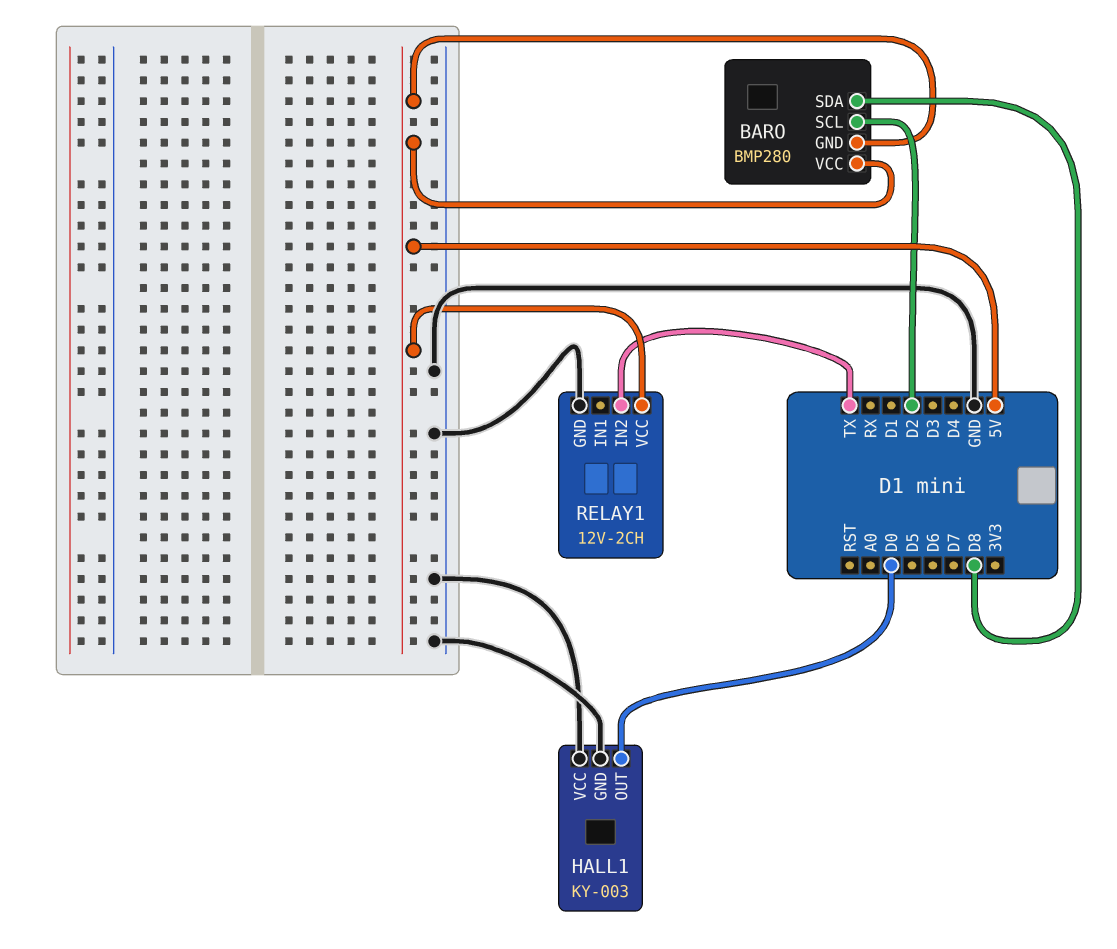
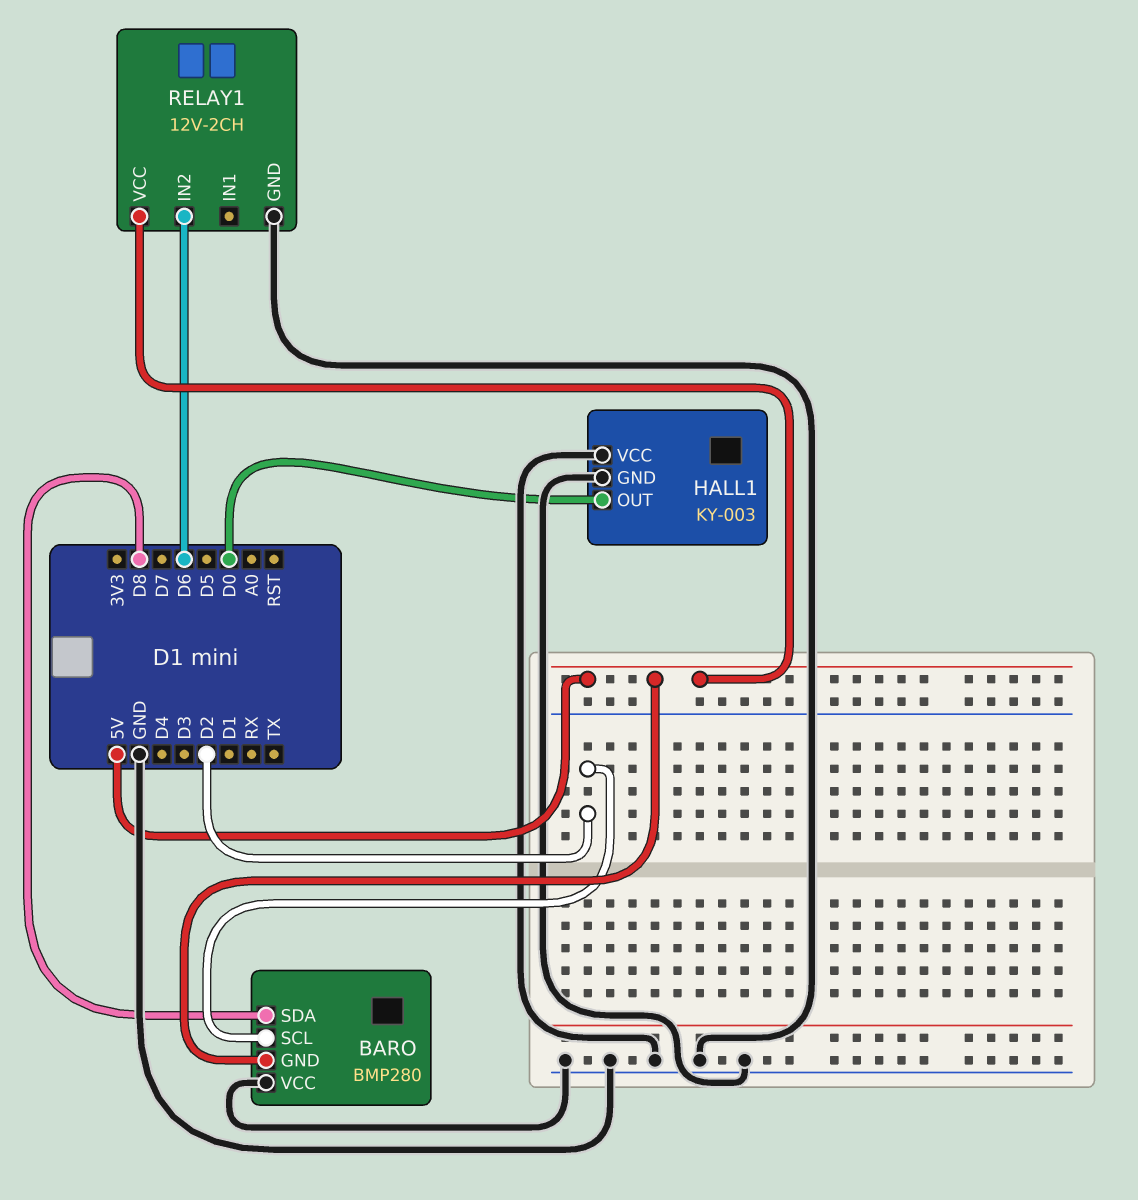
BARO pin VCC: 5V -> GND
RELAY1 pin IN2: TX -> D6

